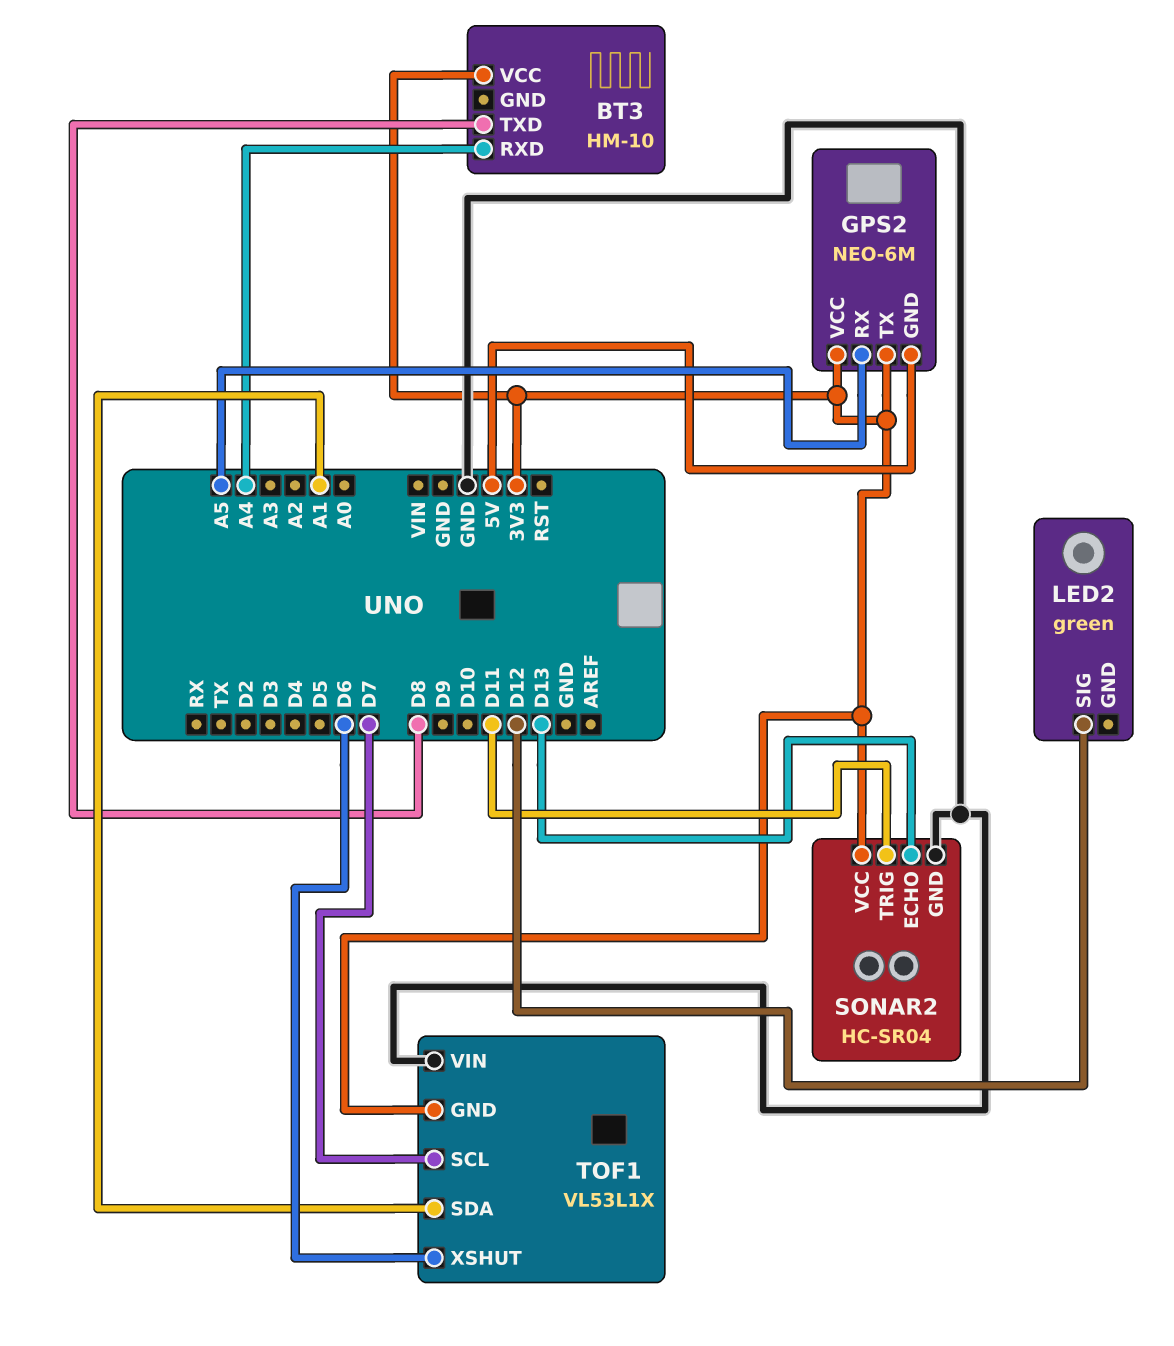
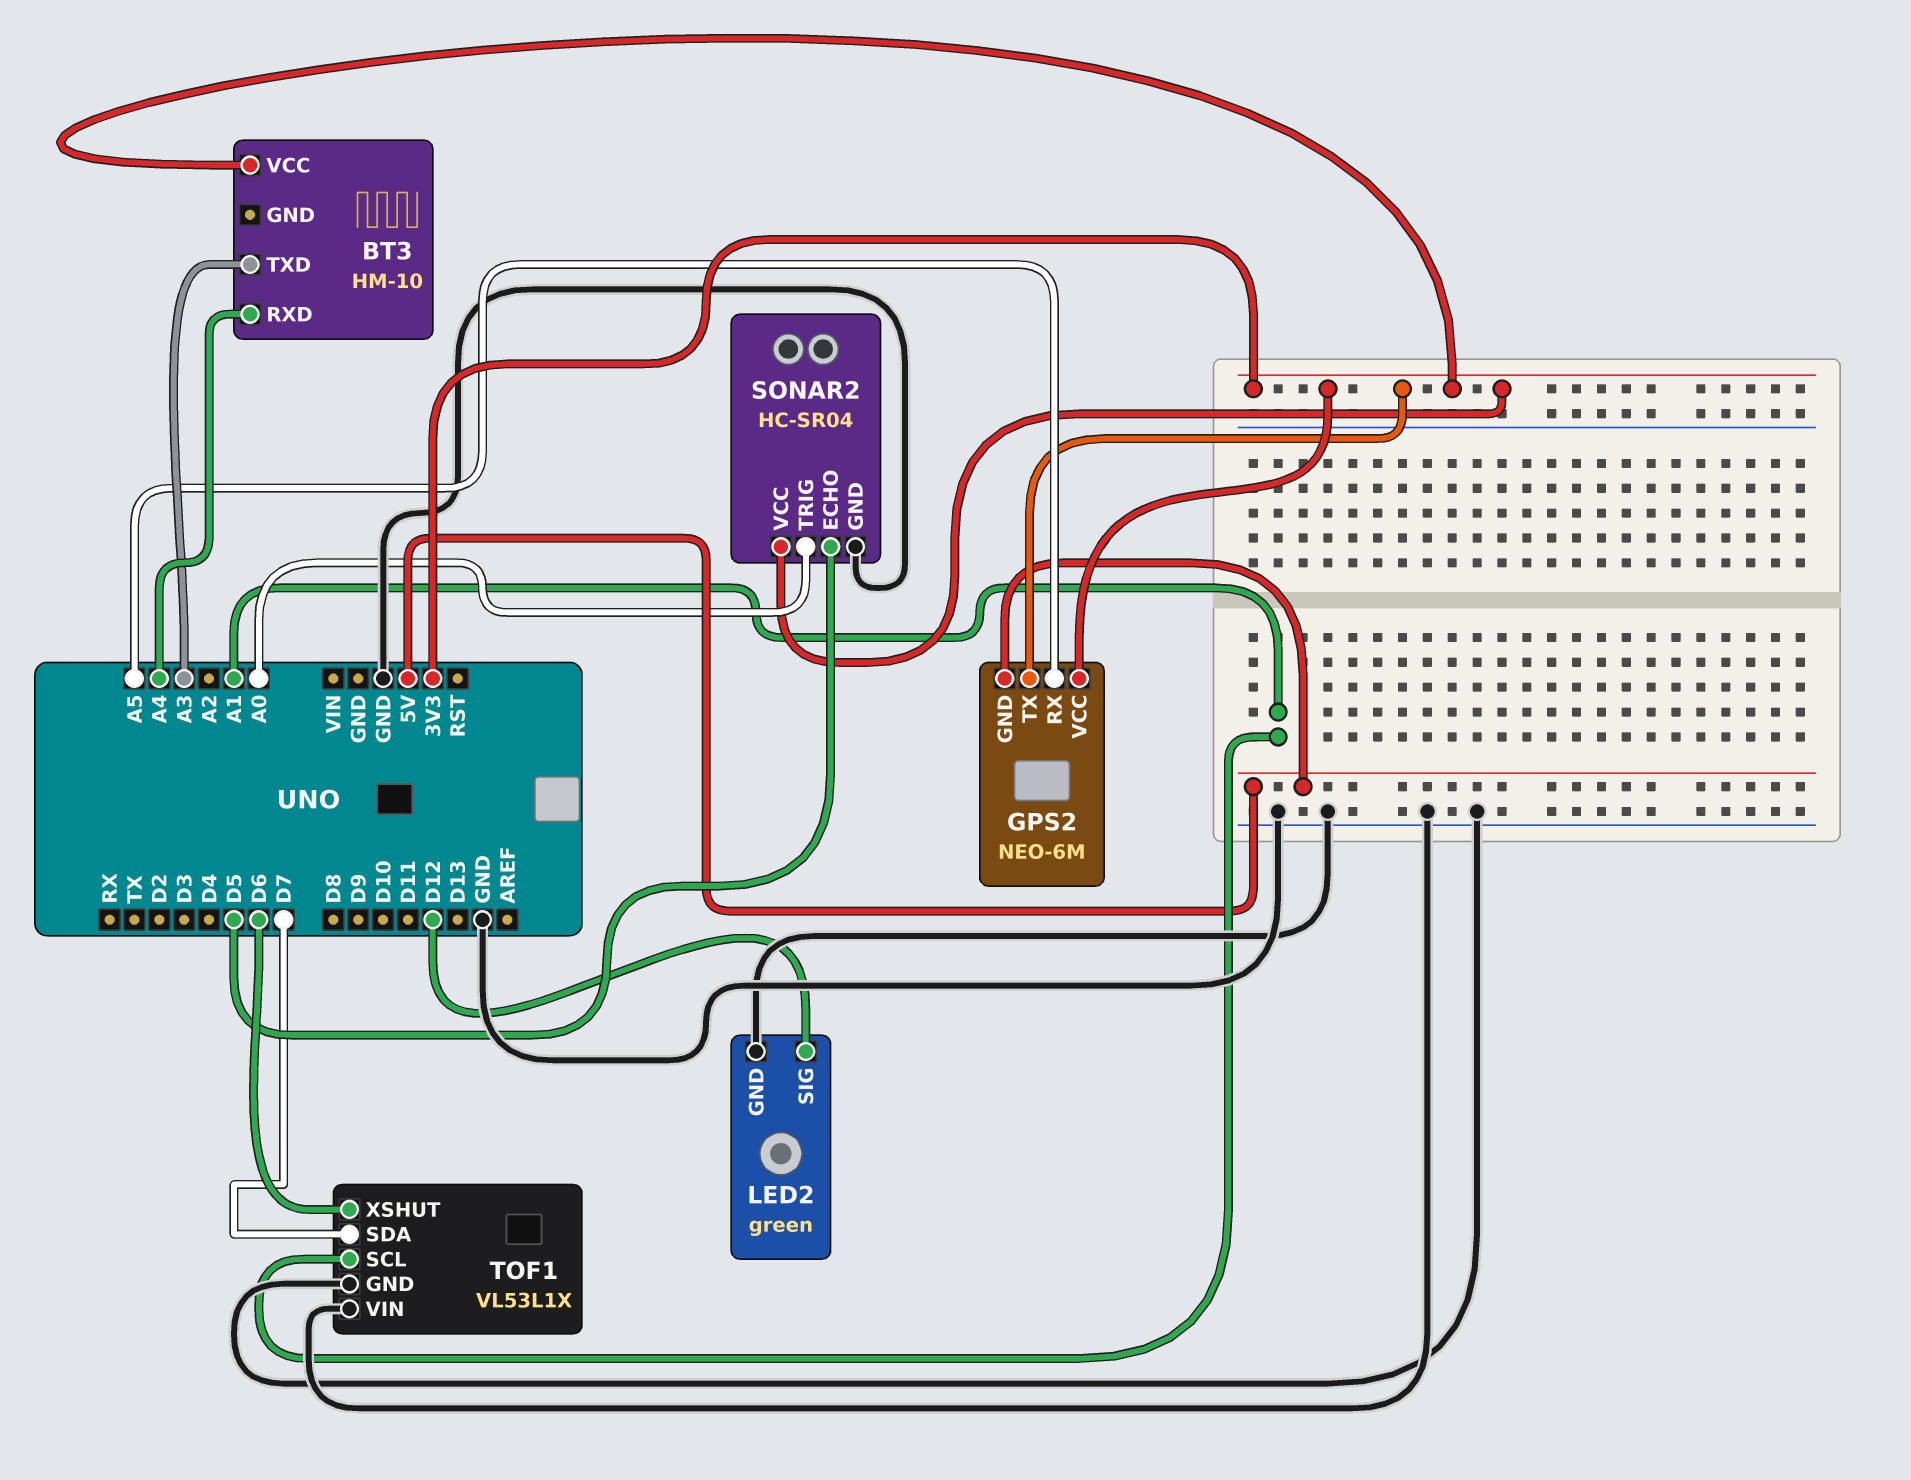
BT3 pin TXD: D8 -> A3
LED2 pin GND: none -> GND
SONAR2 pin ECHO: D13 -> D5
SONAR2 pin TRIG: D11 -> A0
TOF1 pin GND: 3V3 -> GND
TOF1 pin SCL: D7 -> A1
TOF1 pin SDA: A1 -> D7

